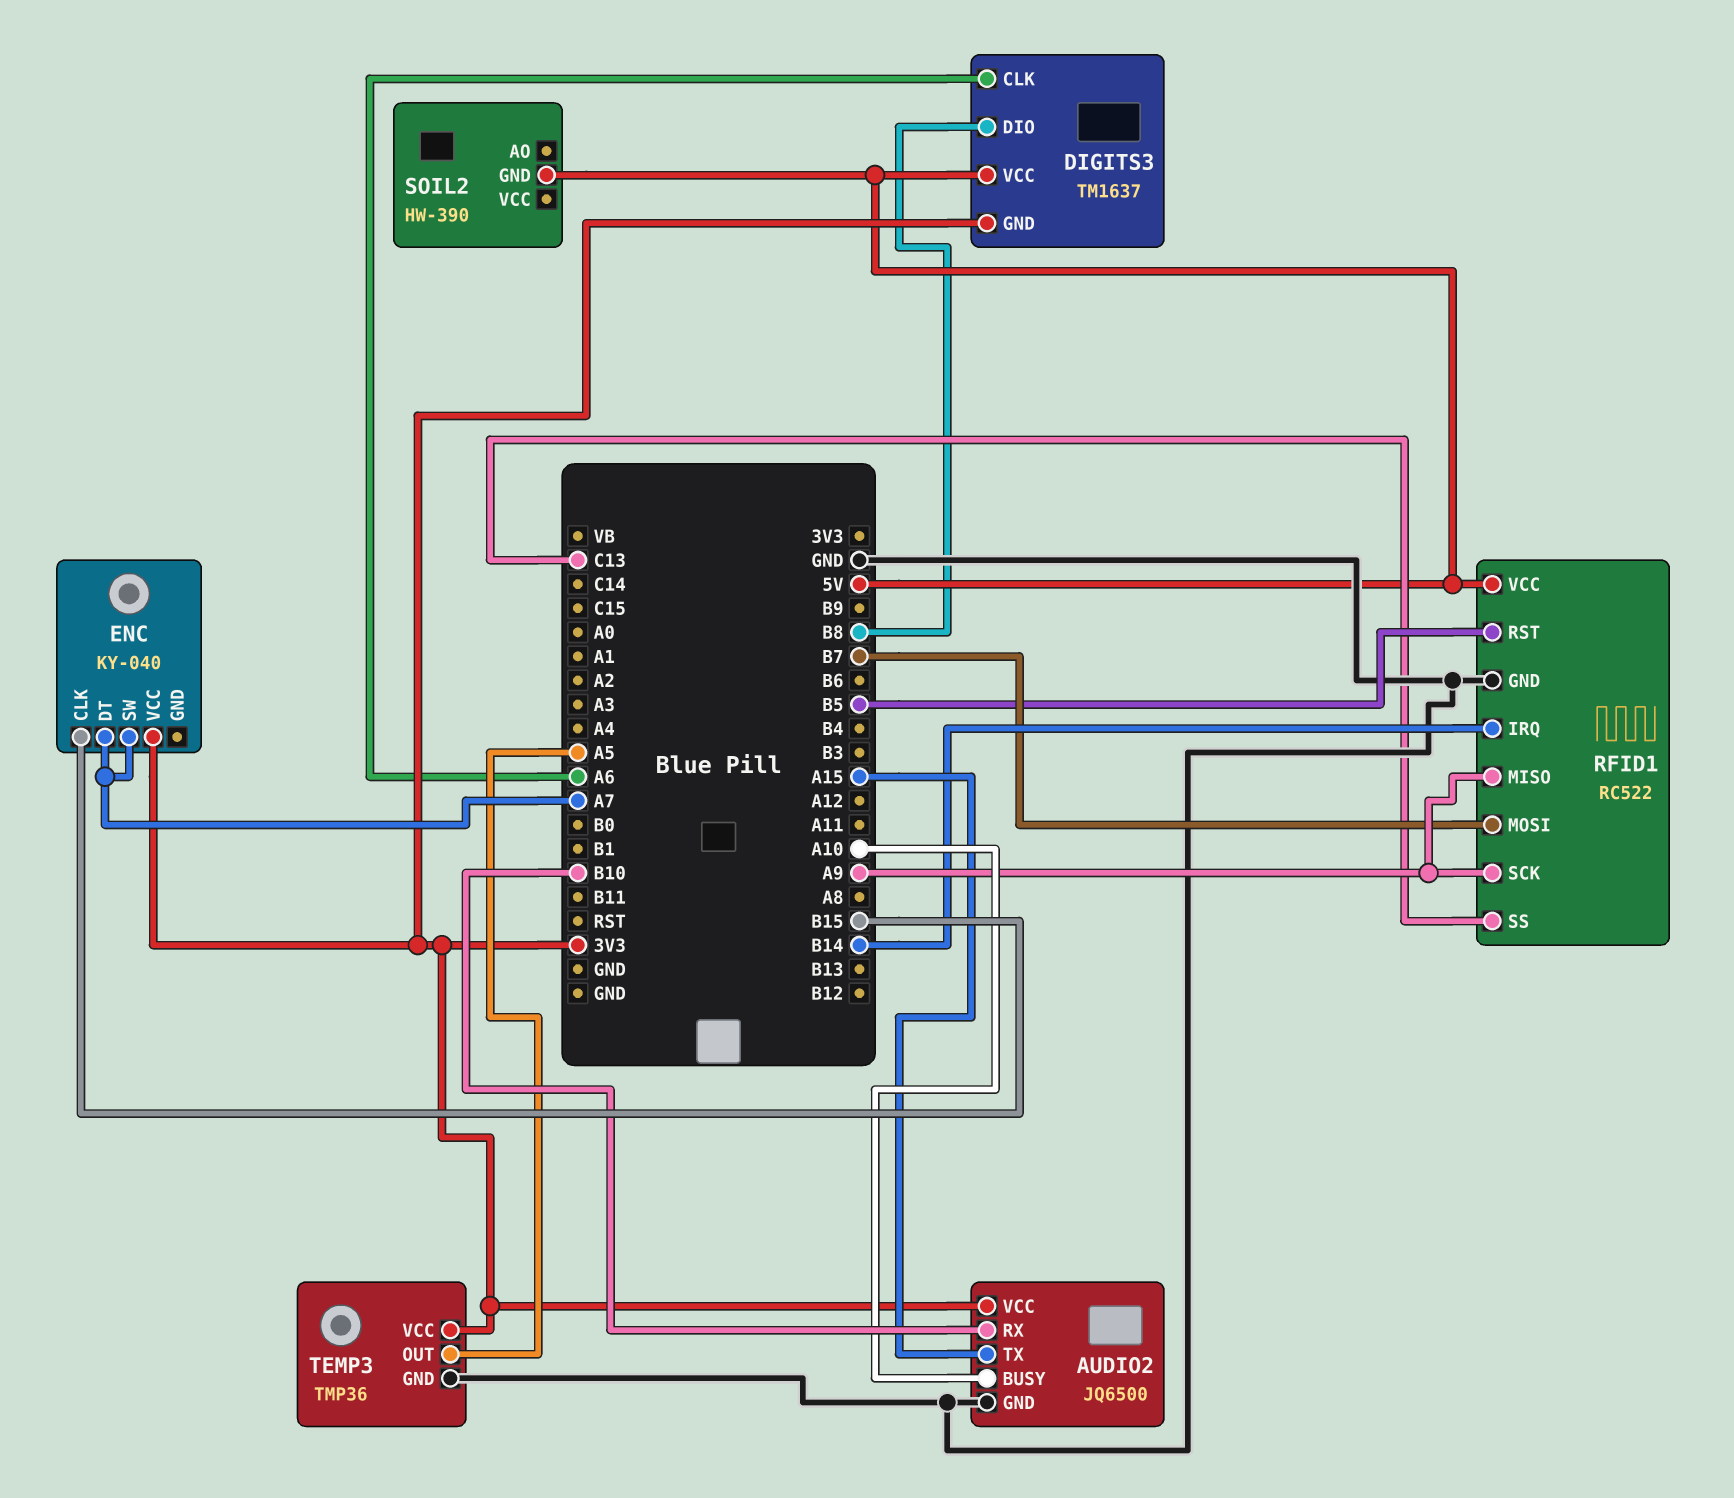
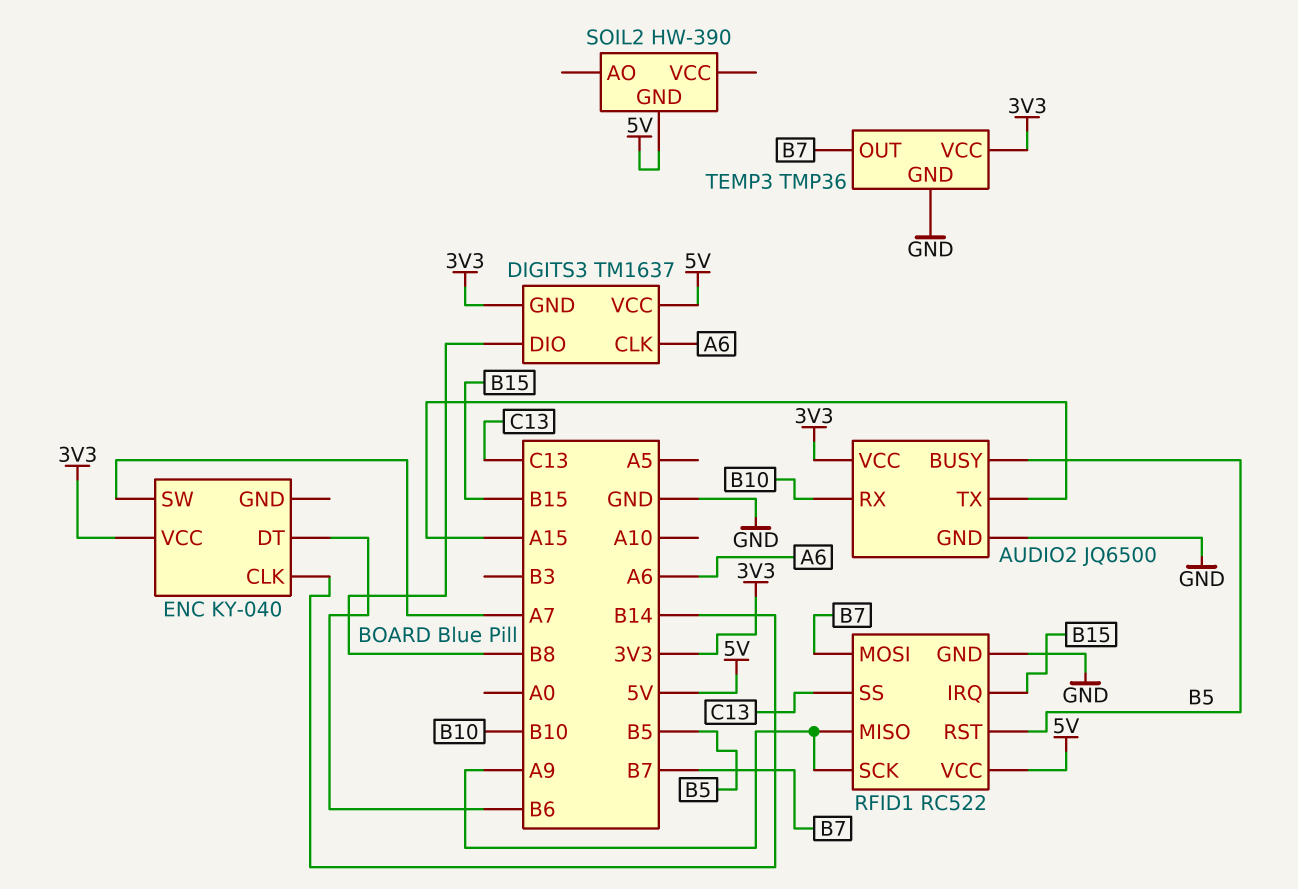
AUDIO2 pin BUSY: A10 -> B5
ENC pin CLK: B15 -> B14
ENC pin DT: A7 -> B6
RFID1 pin IRQ: B14 -> B15
TEMP3 pin OUT: A5 -> B7

